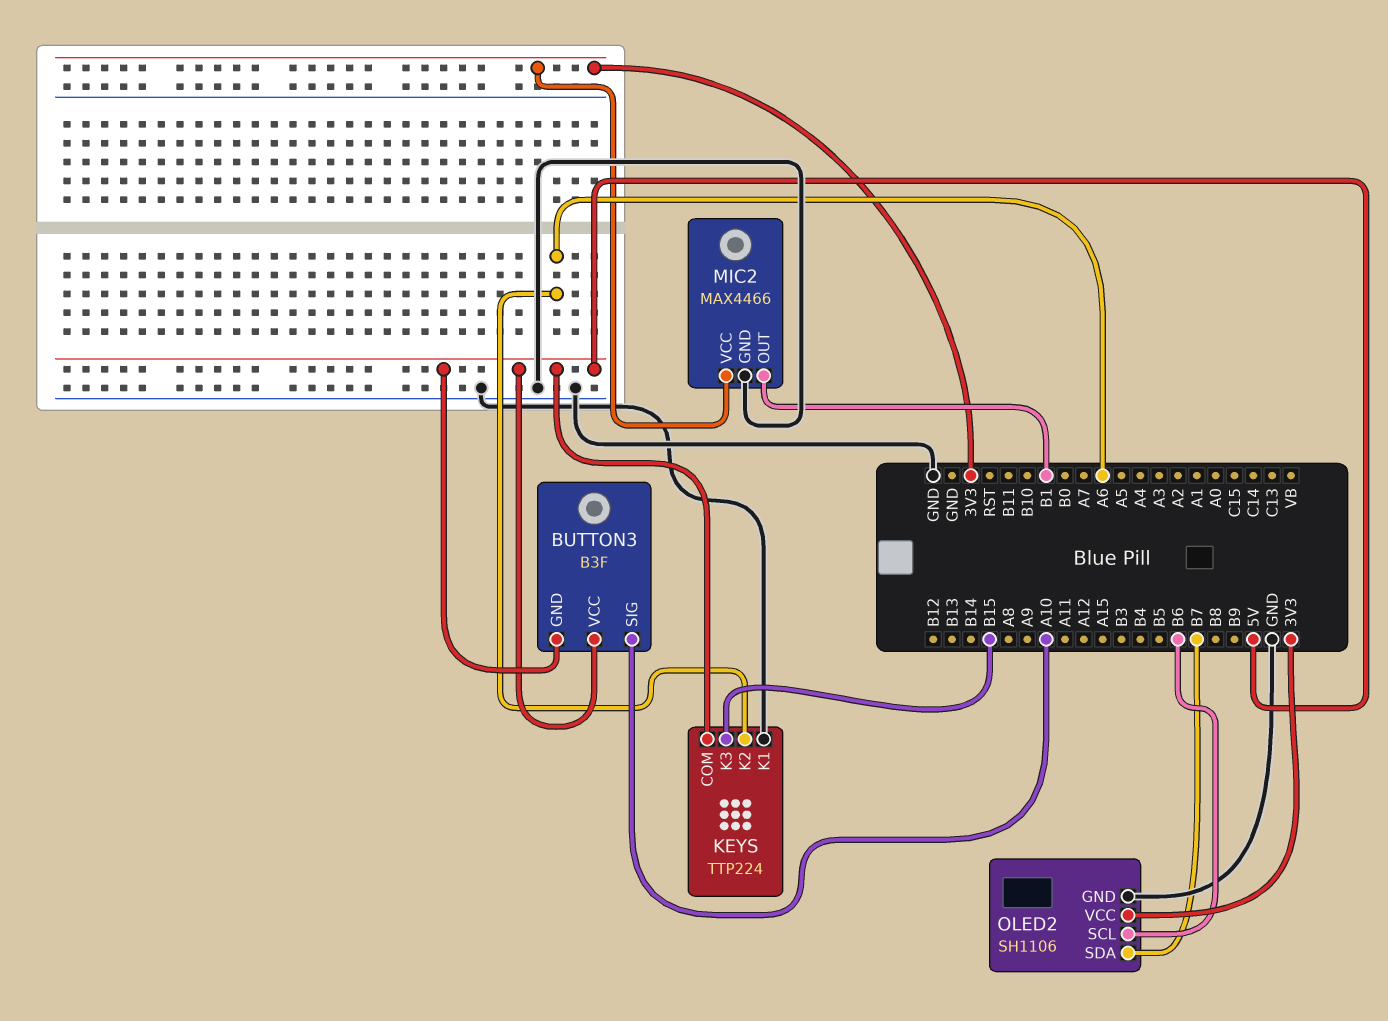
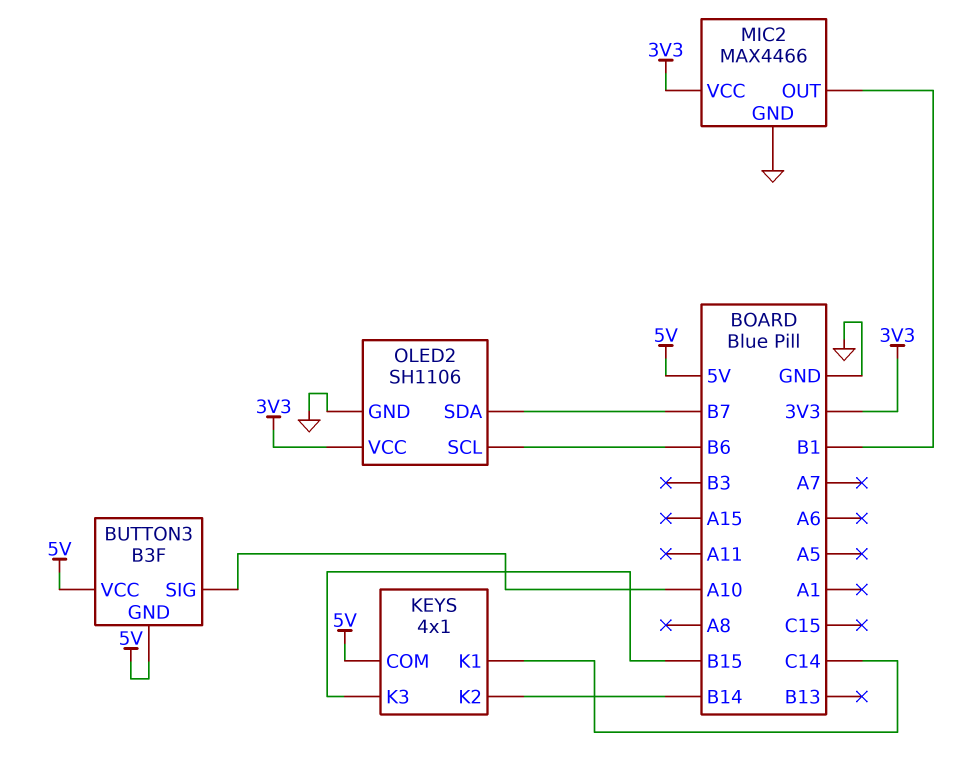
KEYS: TTP224 -> 4x1
KEYS pin K1: GND -> C14
KEYS pin K2: A6 -> B14

